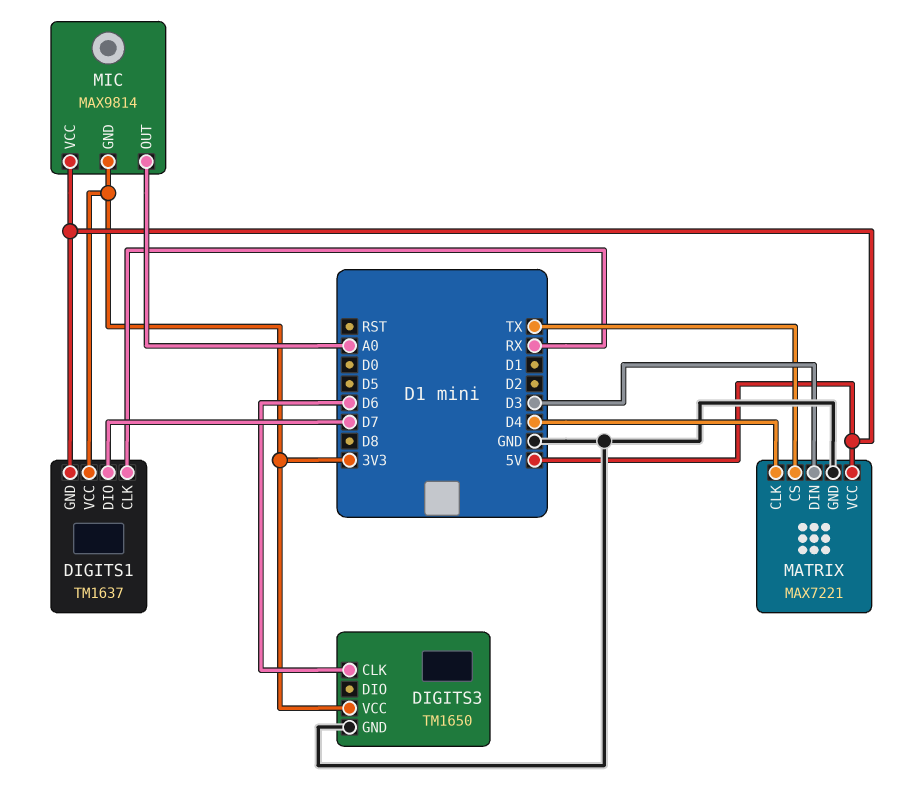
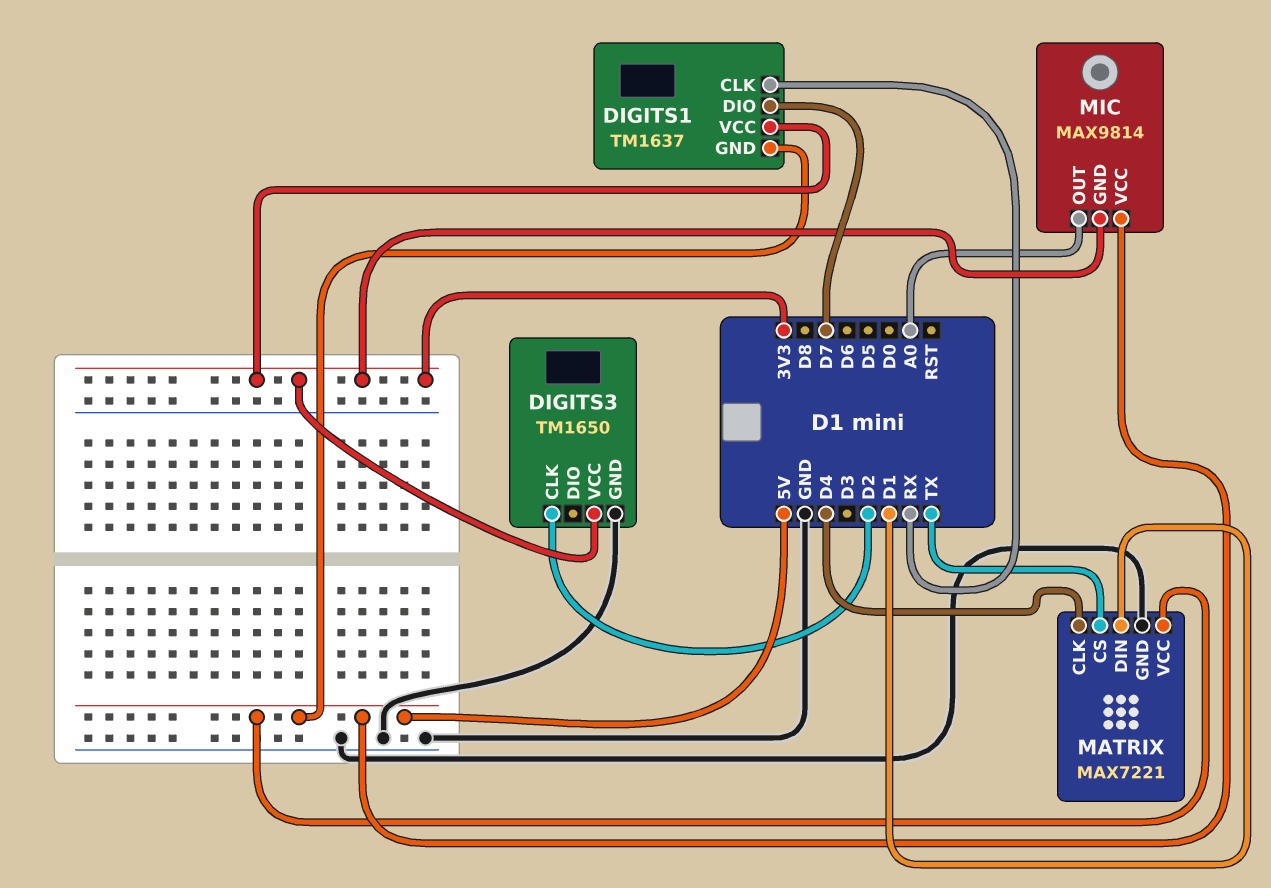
DIGITS3 pin CLK: D6 -> D2
MATRIX pin DIN: D3 -> D1

